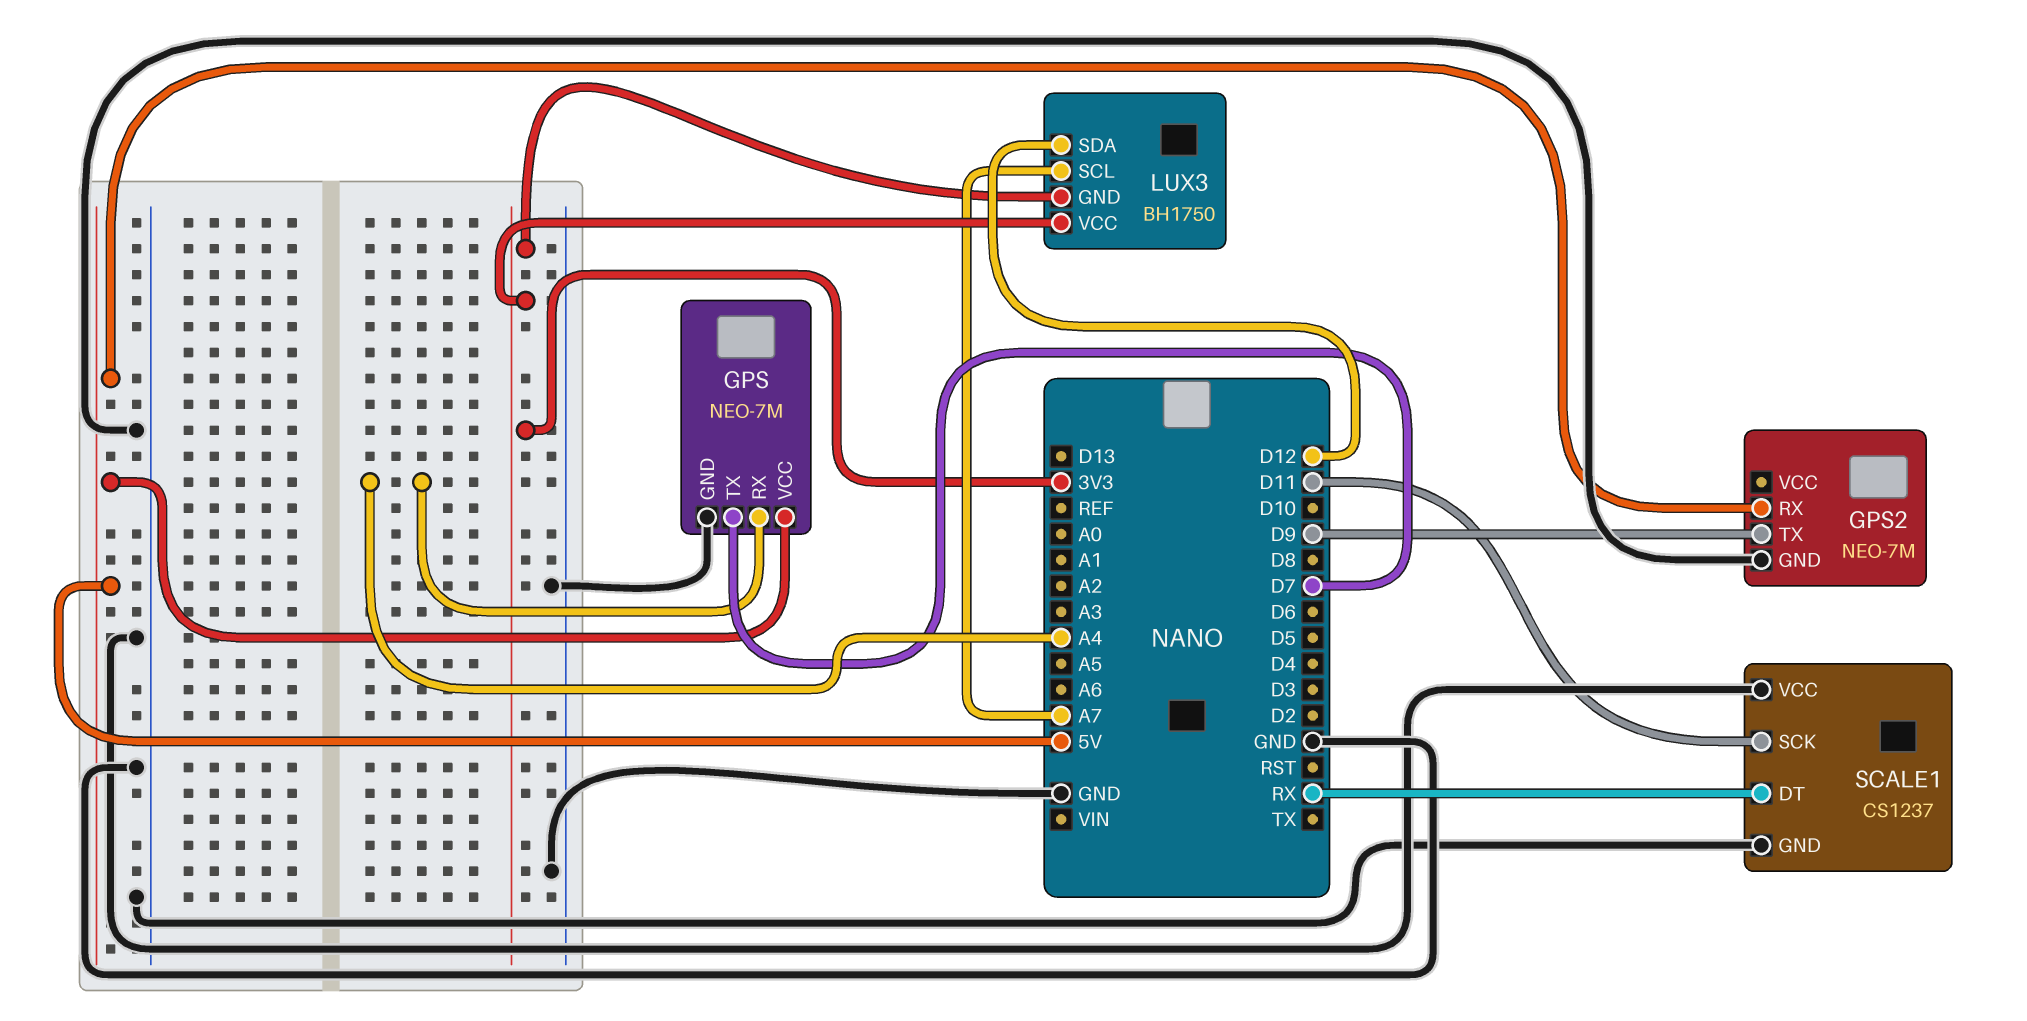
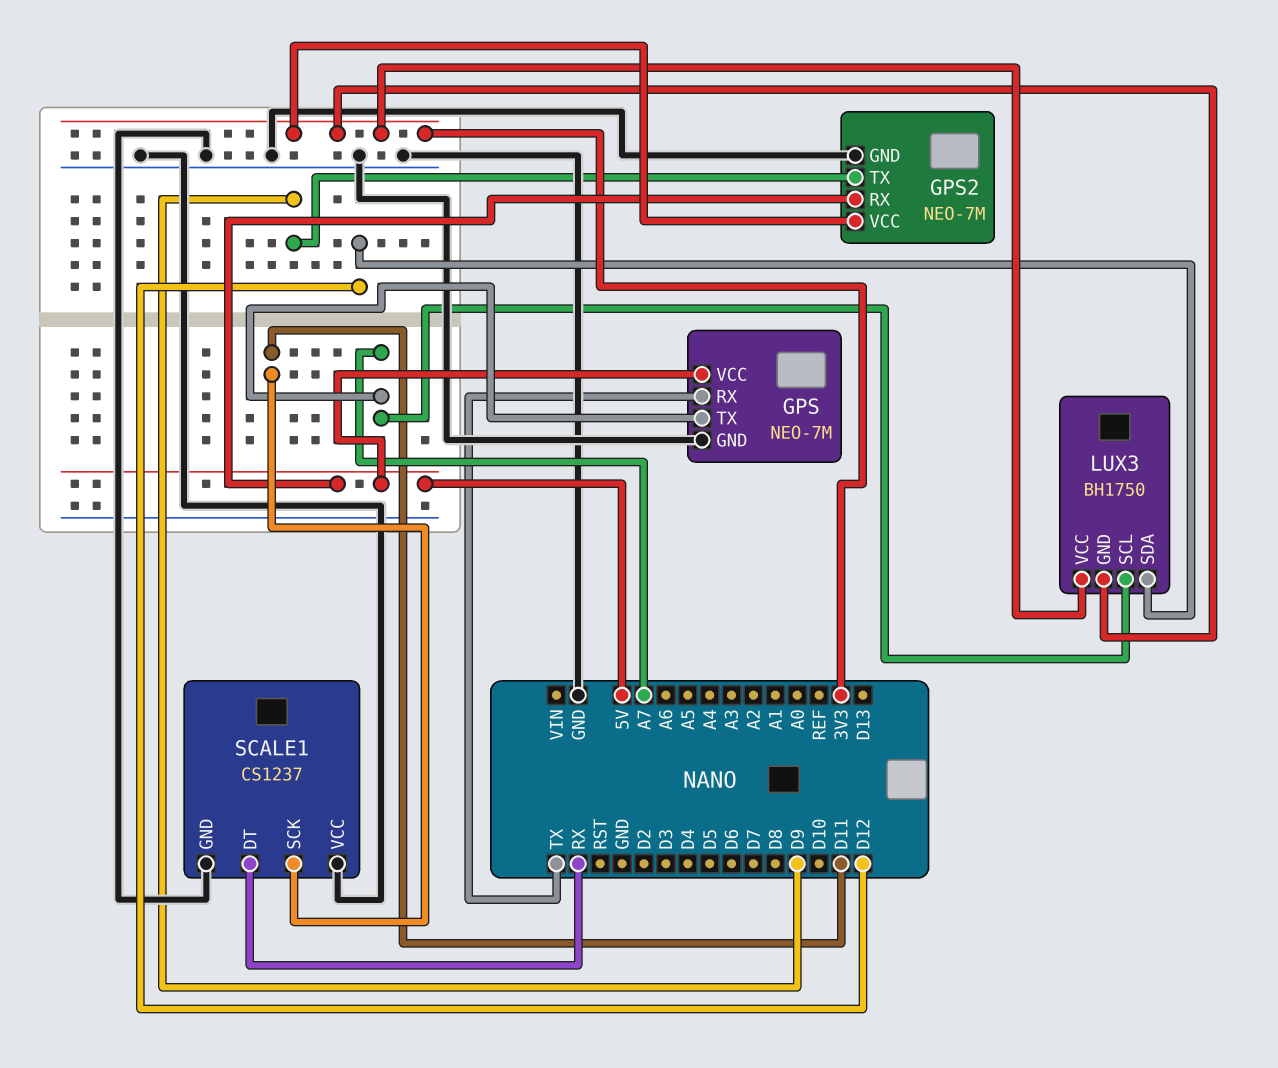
GPS pin RX: A4 -> TX
GPS pin TX: D7 -> A7
GPS2 pin VCC: none -> 3V3

